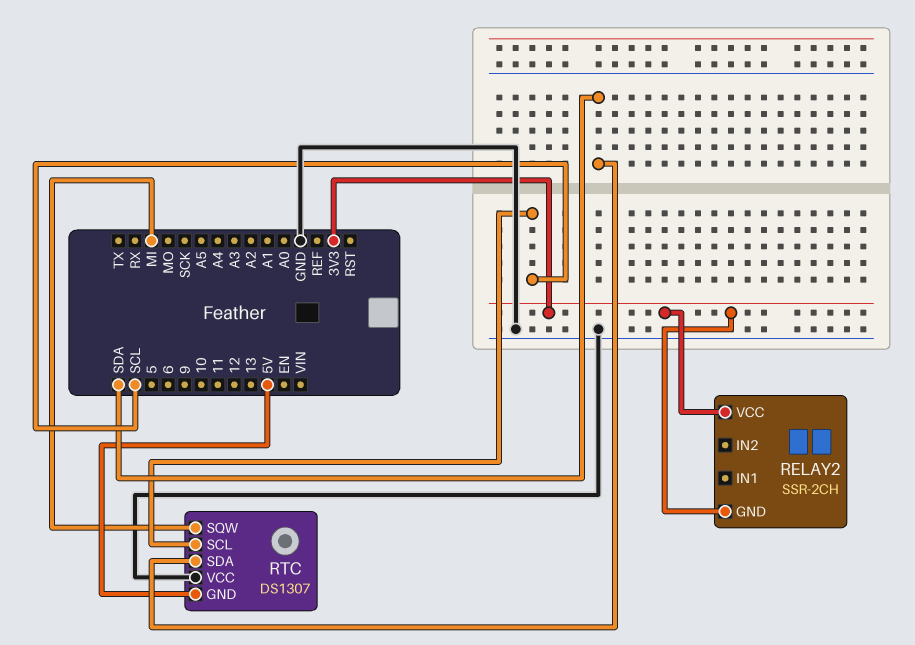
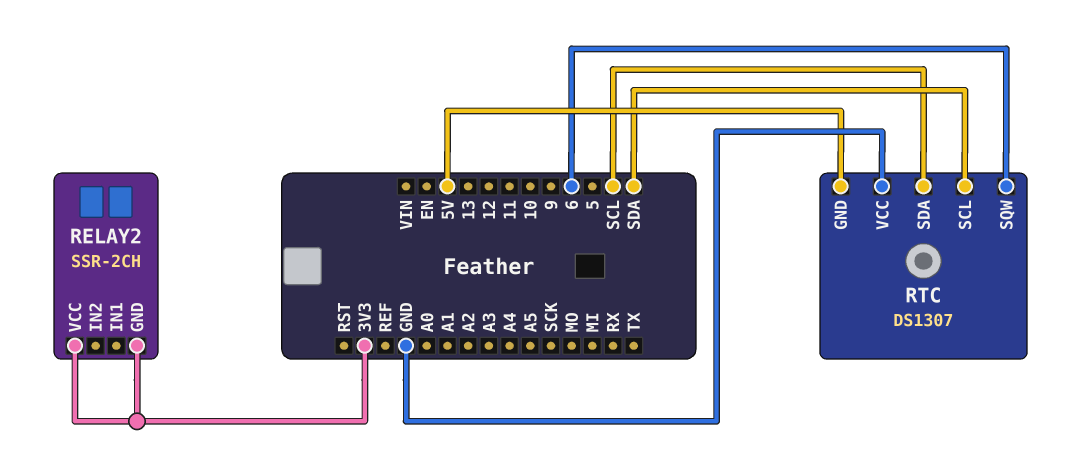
RTC pin SCL: SCL -> SDA
RTC pin SDA: SDA -> SCL
RTC pin SQW: MI -> 6

